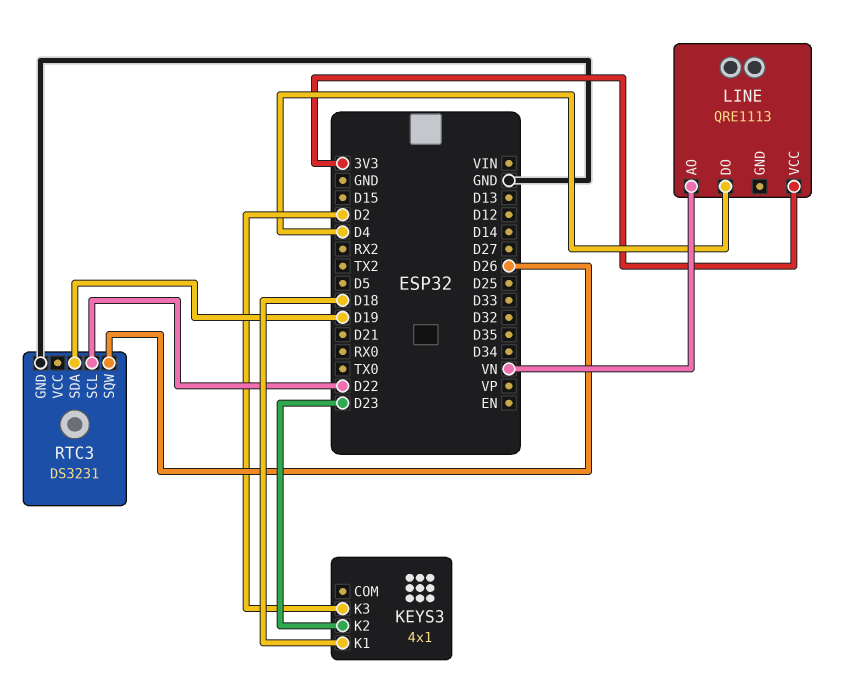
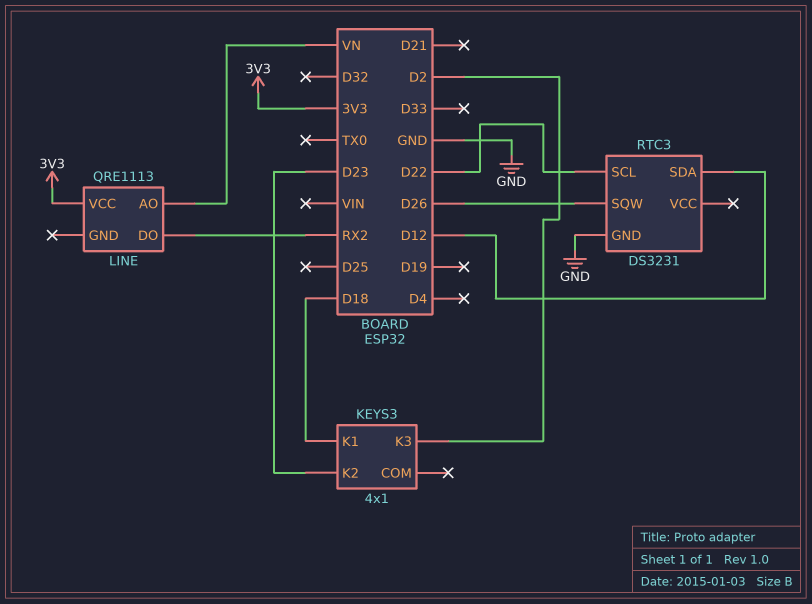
LINE pin DO: D4 -> RX2
RTC3 pin SDA: D19 -> D12

